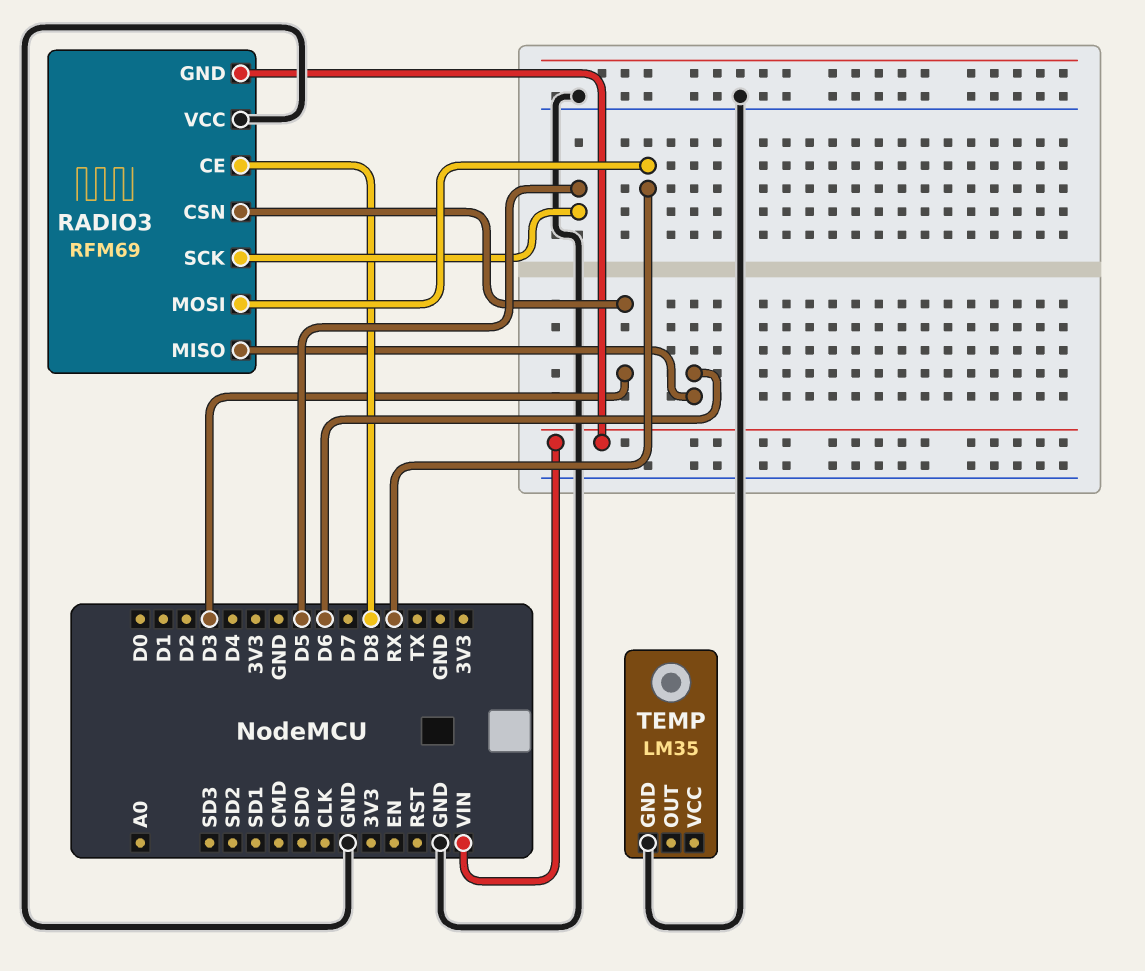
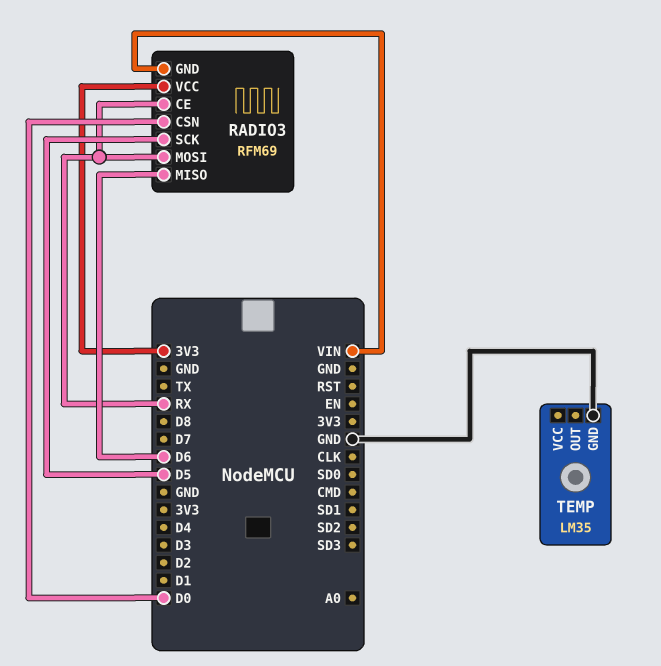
RADIO3 pin CE: D8 -> RX
RADIO3 pin CSN: D3 -> D0
RADIO3 pin VCC: GND -> 3V3

